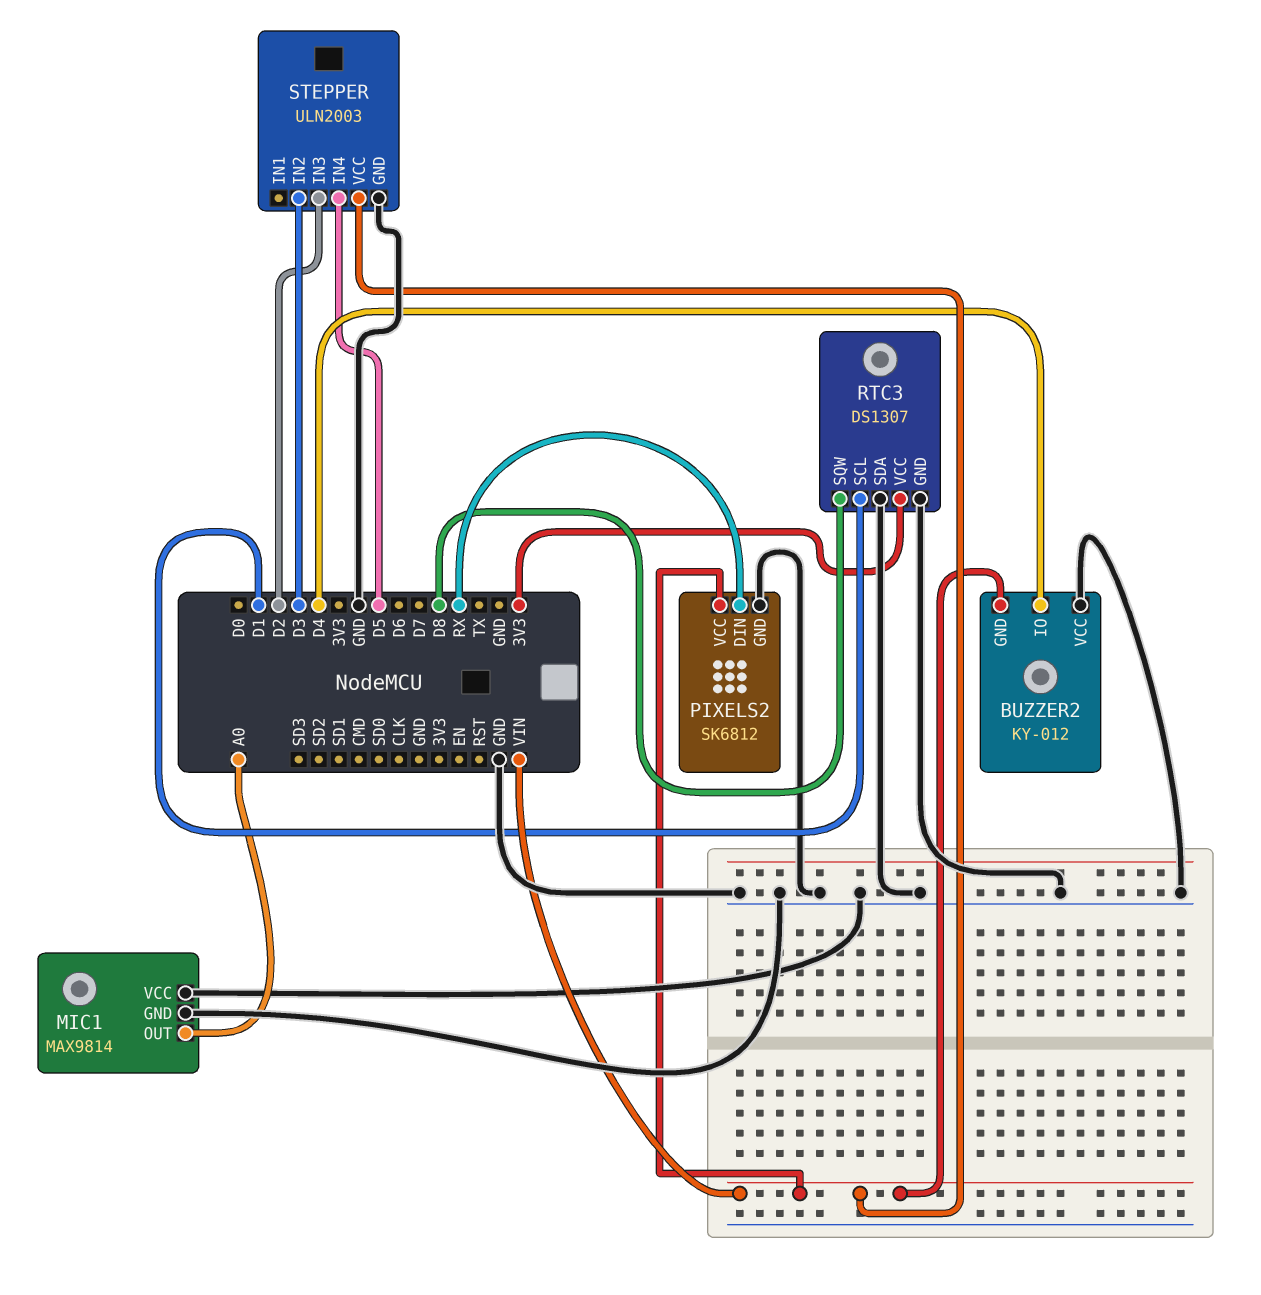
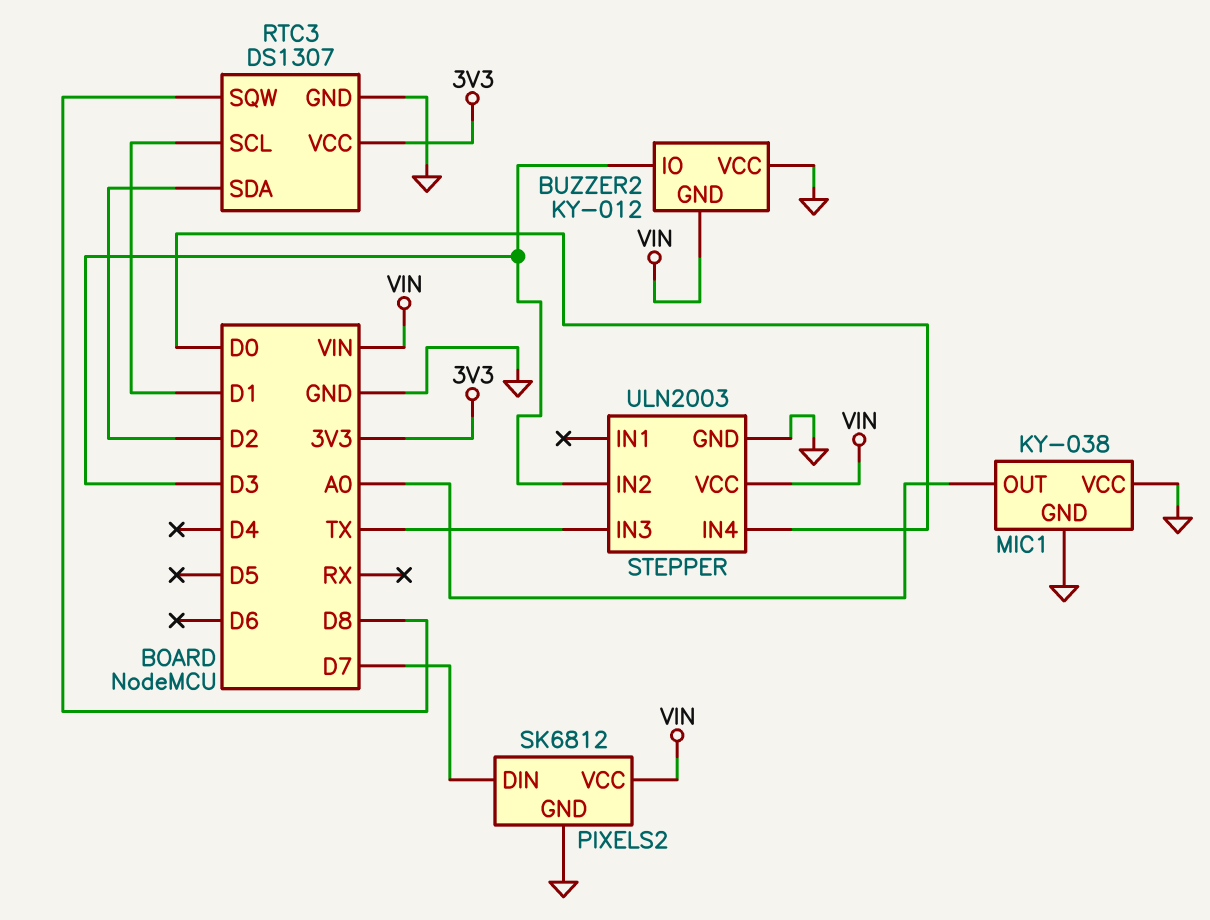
BUZZER2 pin IO: D4 -> D3
MIC1: MAX9814 -> KY-038
PIXELS2 pin DIN: RX -> D7
RTC3 pin SDA: GND -> D2
STEPPER pin IN3: D2 -> TX
STEPPER pin IN4: D5 -> D0

